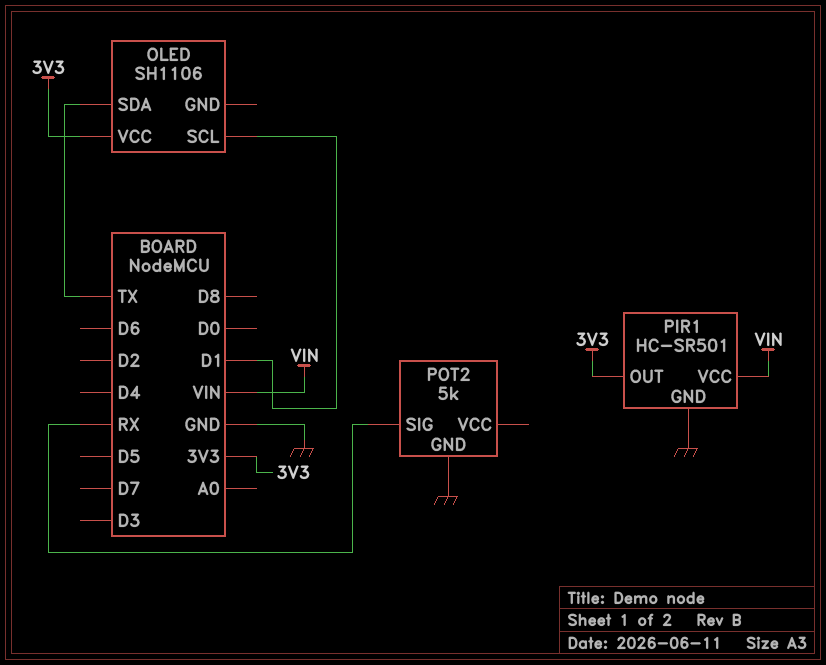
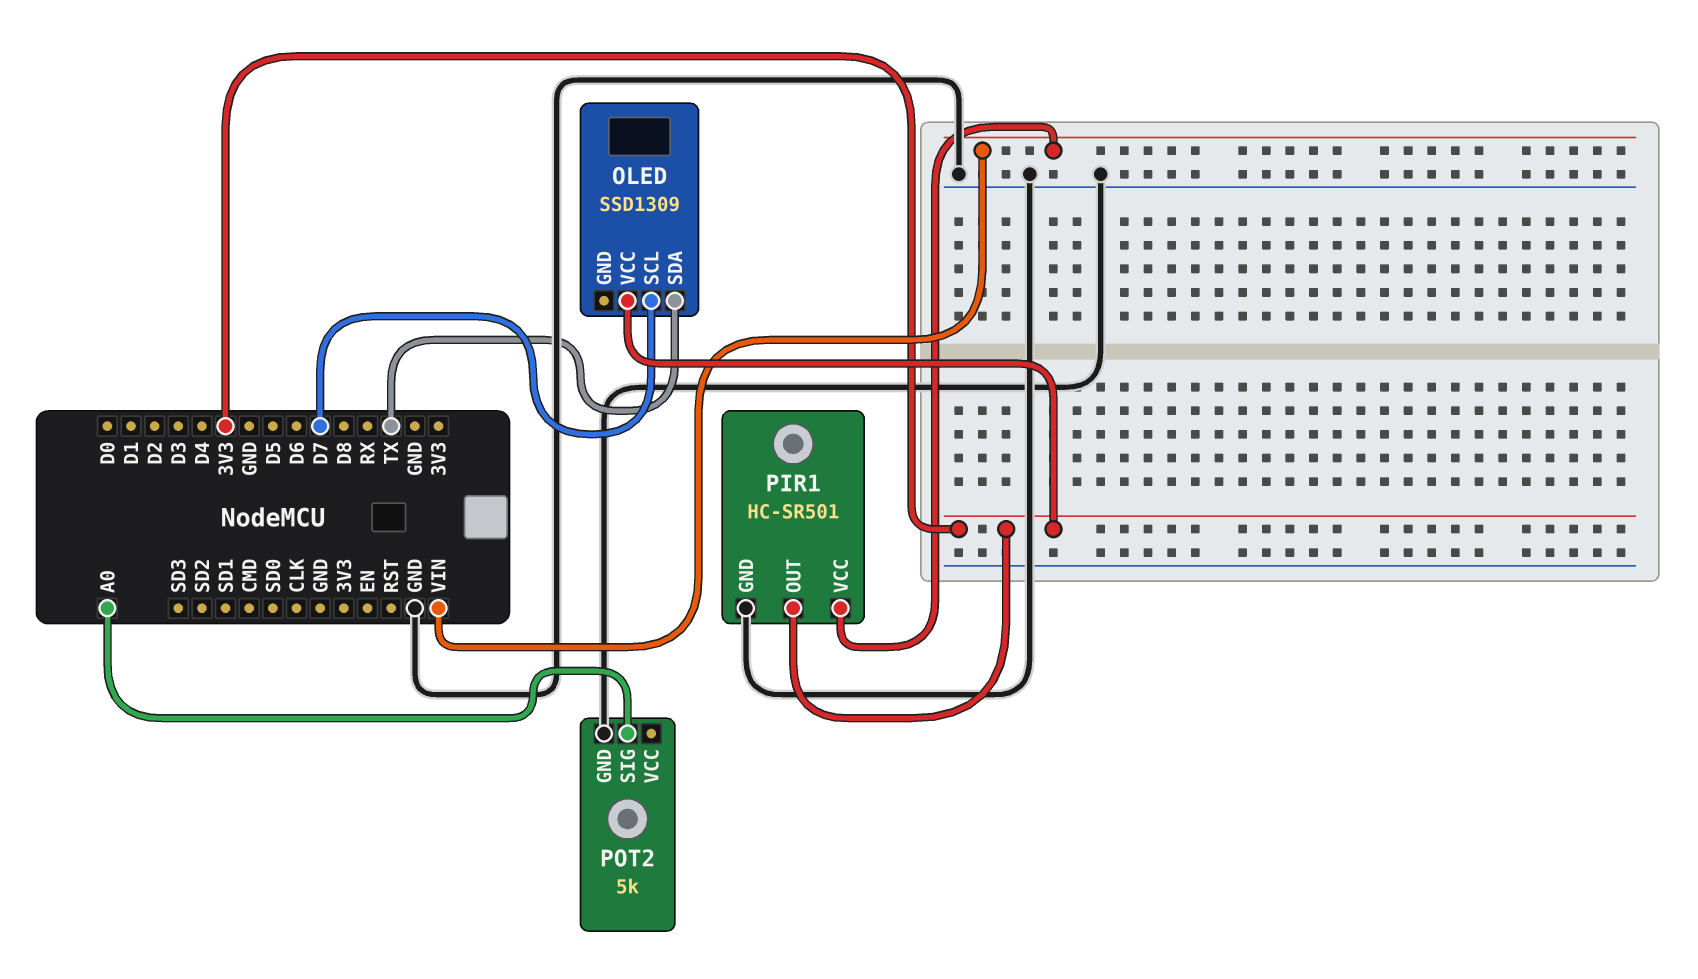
OLED: SH1106 -> SSD1309
OLED pin SCL: D1 -> D7
POT2 pin SIG: RX -> A0

